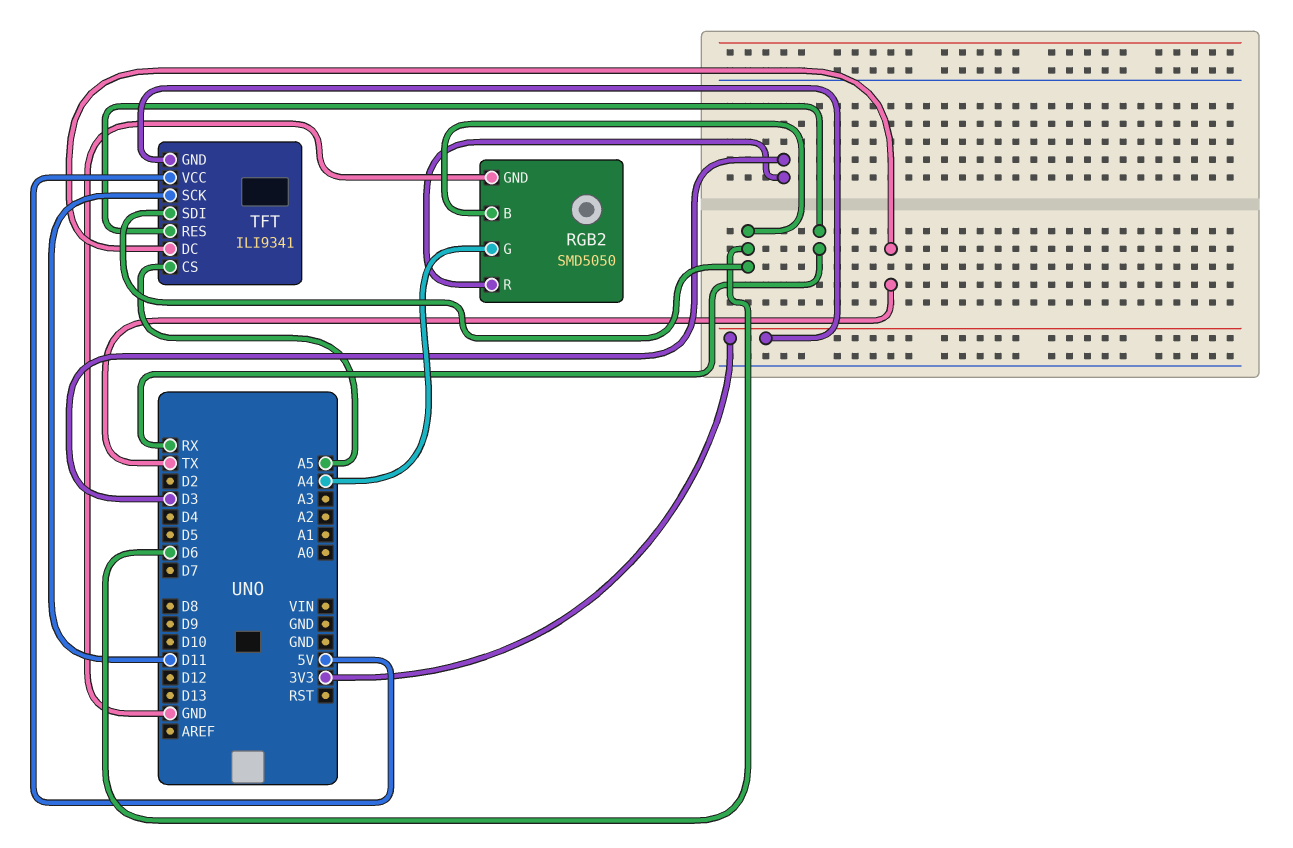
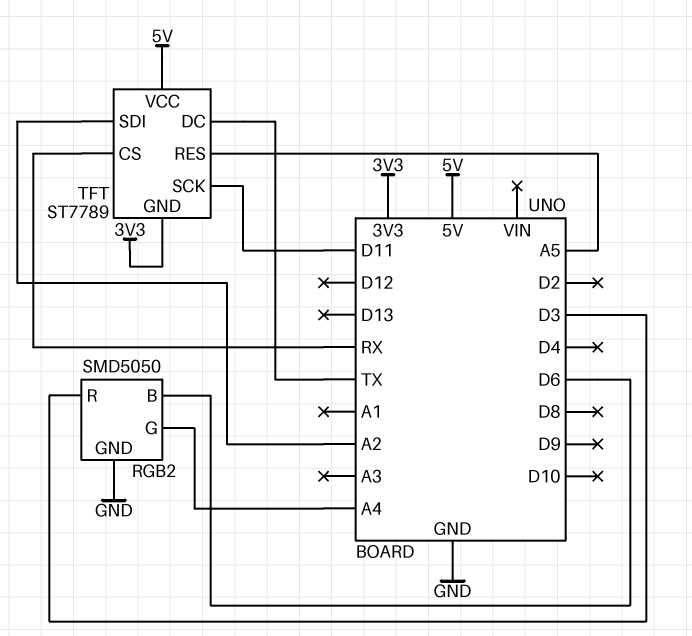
TFT: ILI9341 -> ST7789
TFT pin CS: A5 -> RX
TFT pin RES: RX -> A5
TFT pin SDI: D6 -> A2

